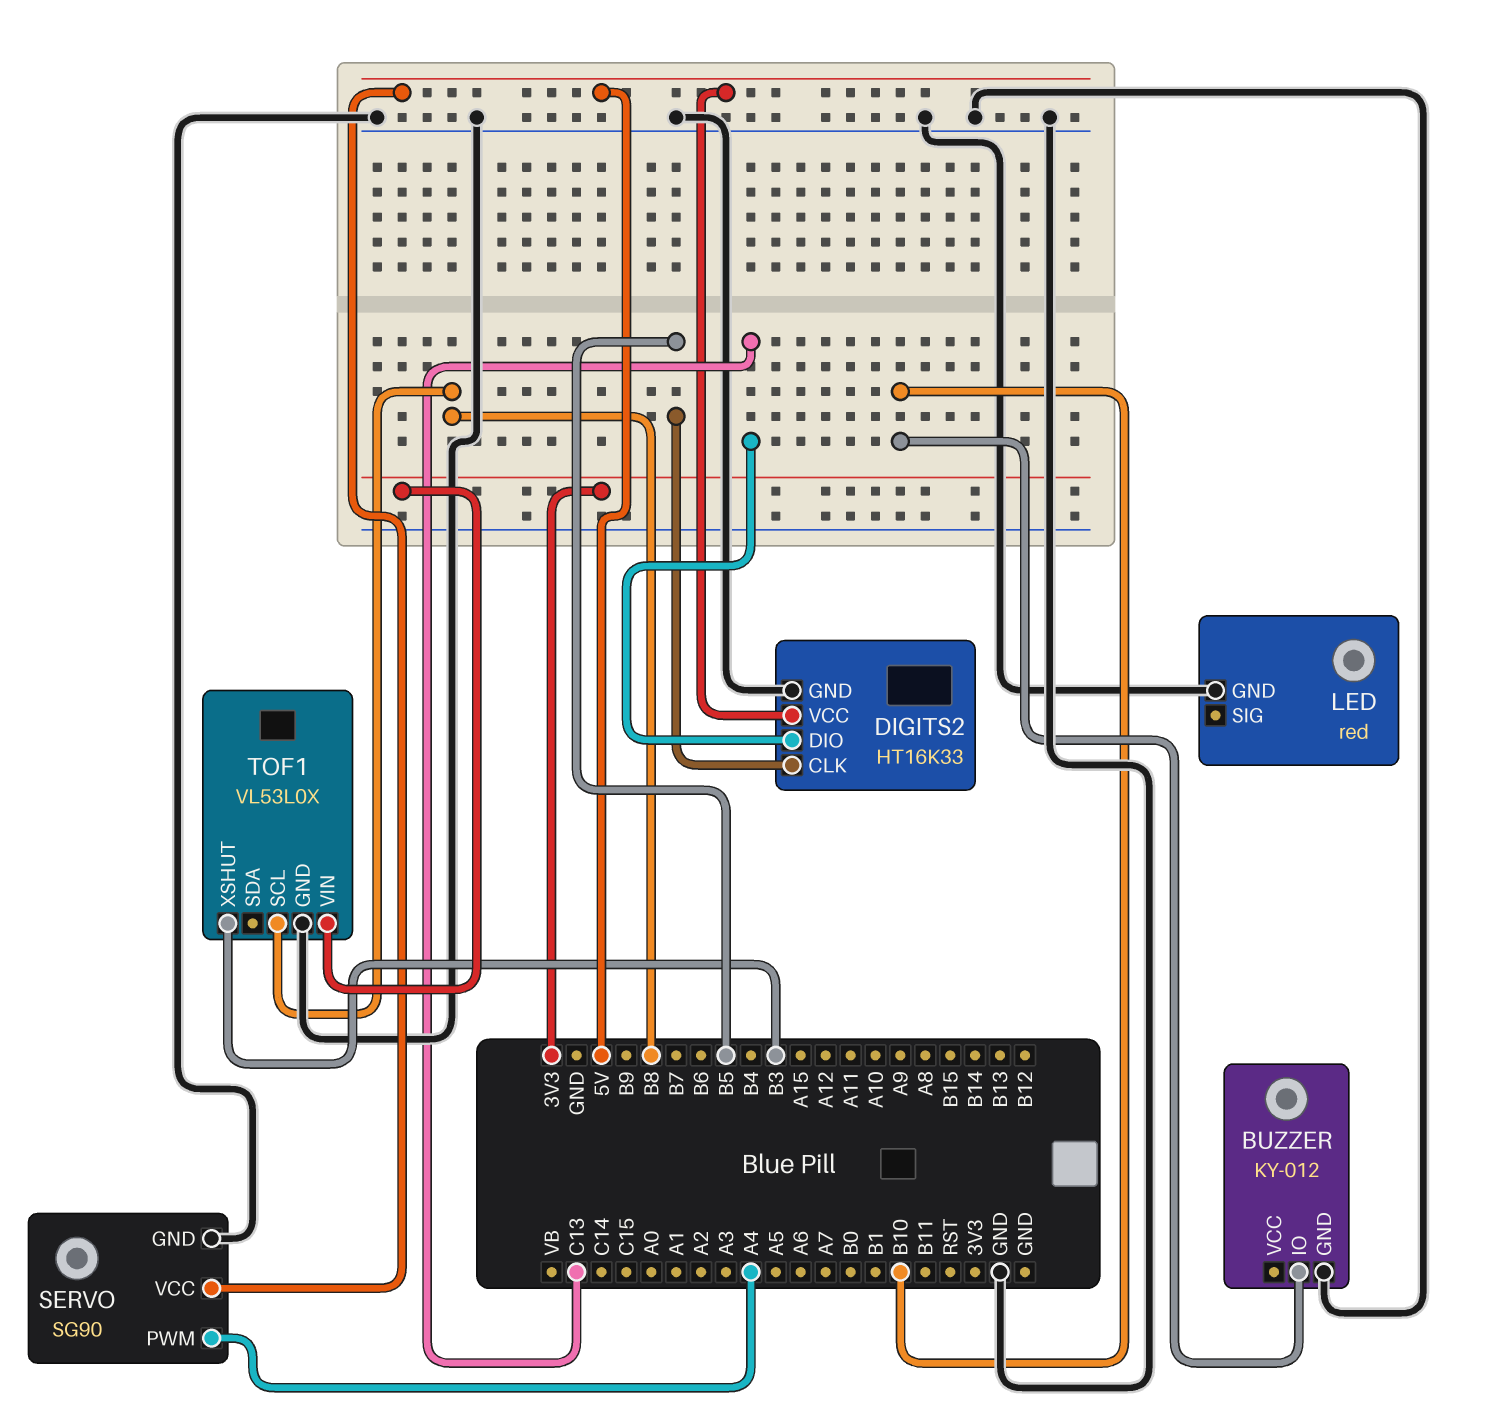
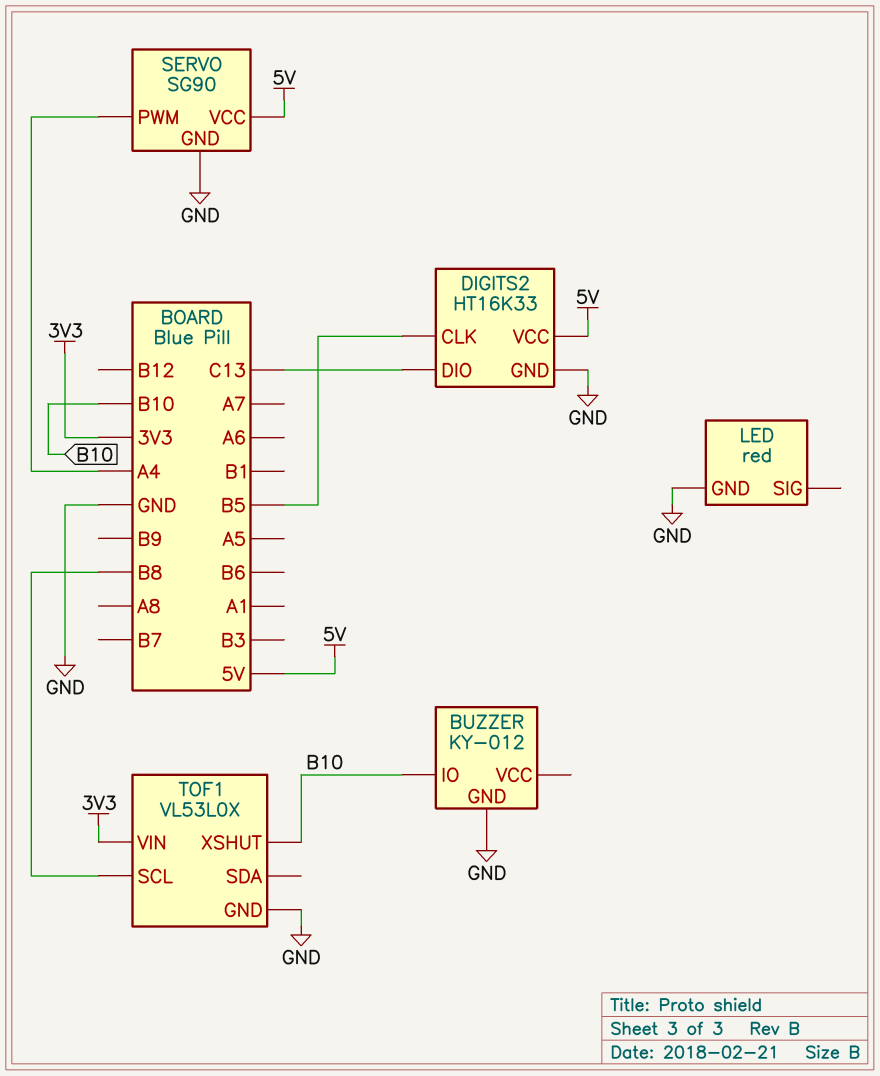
TOF1 pin XSHUT: B3 -> B10

